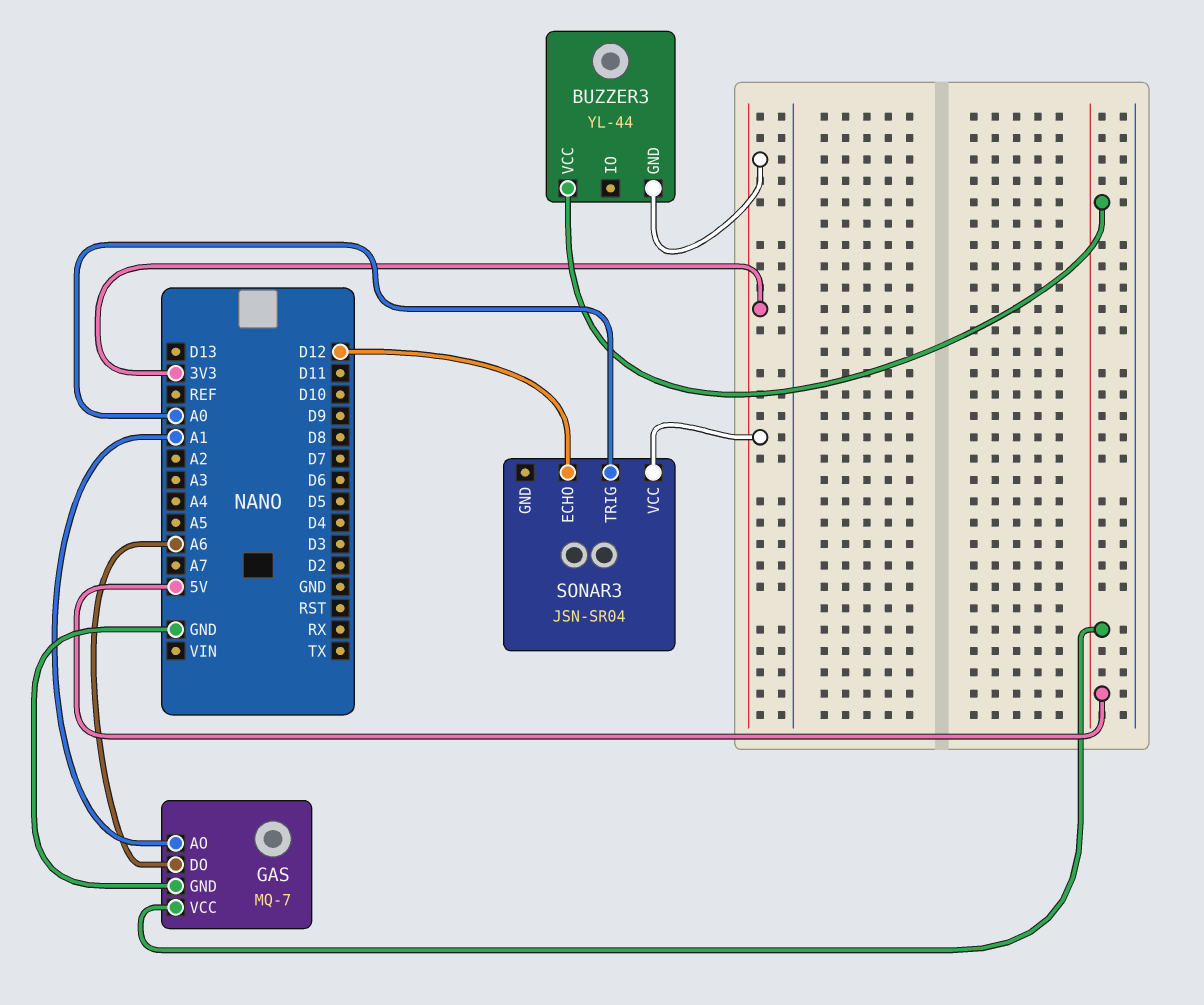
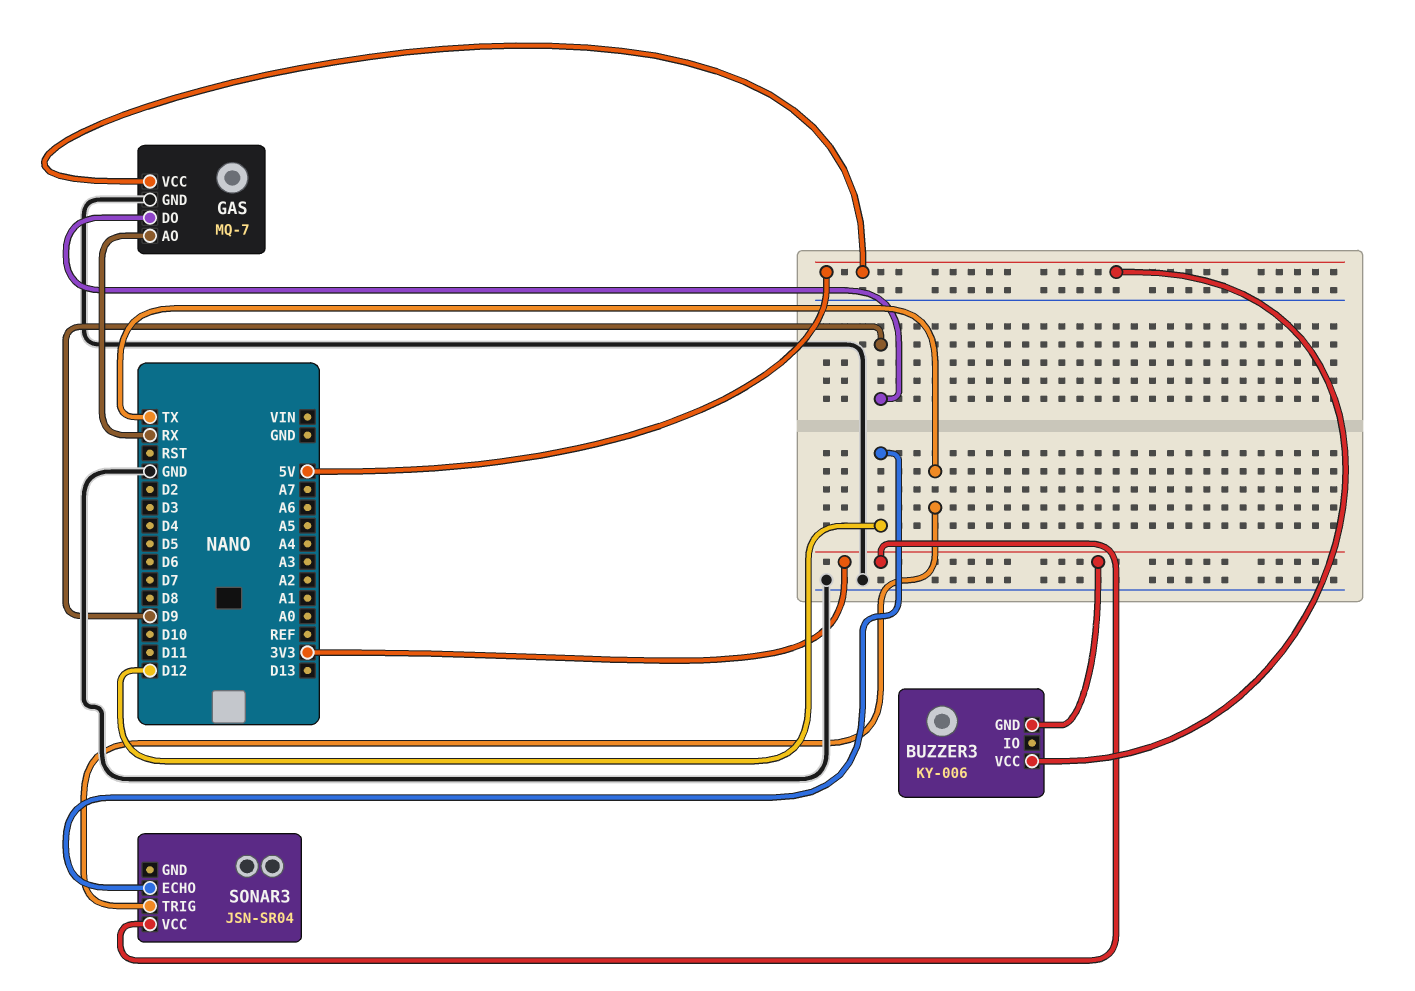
BUZZER3: YL-44 -> KY-006
GAS pin AO: A1 -> RX
GAS pin DO: A6 -> D9
SONAR3 pin TRIG: A0 -> TX

